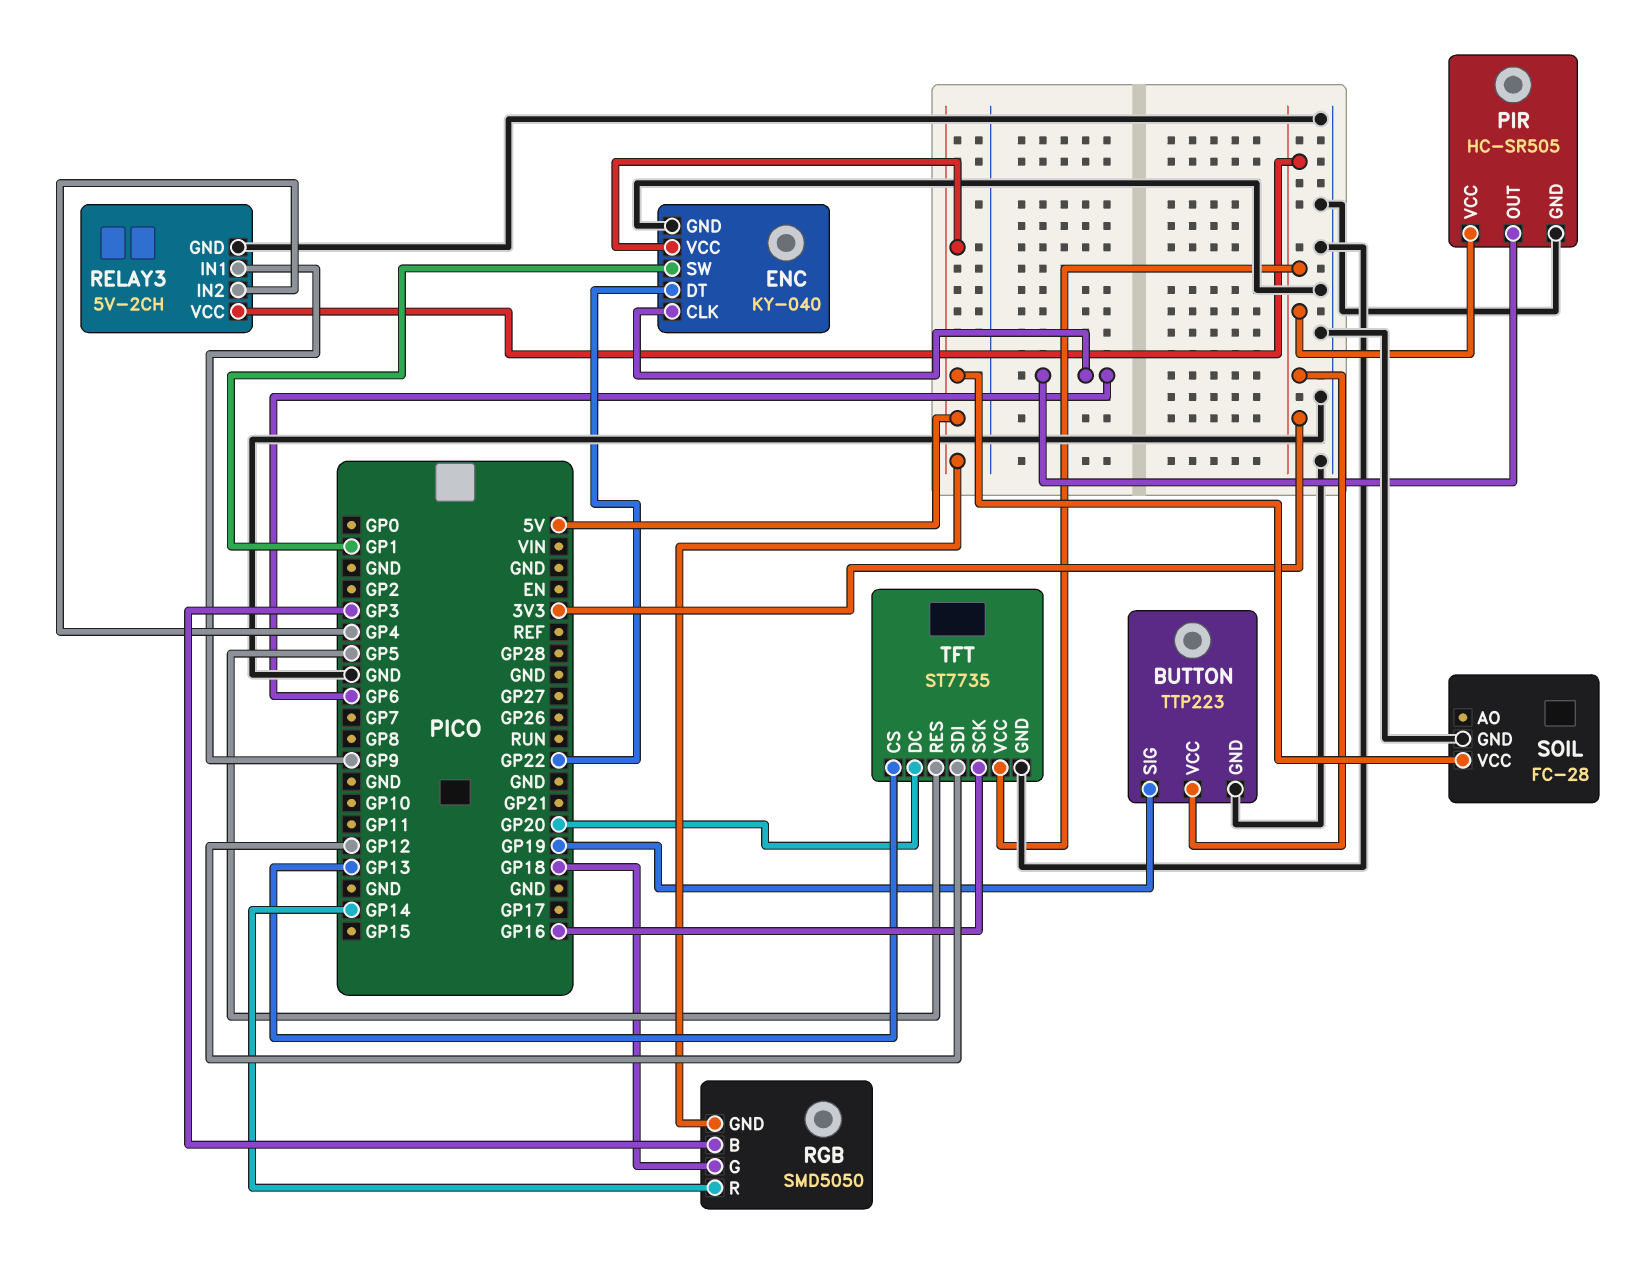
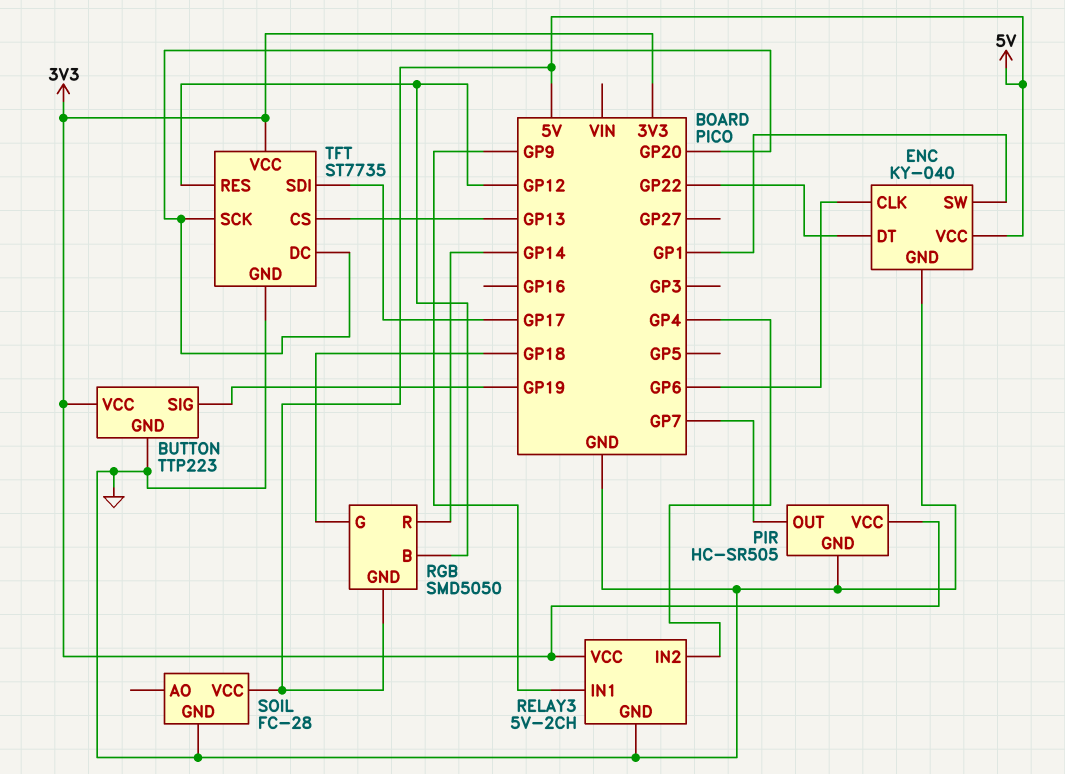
PIR pin OUT: GP6 -> GP7
RGB pin B: GP3 -> GP12
TFT pin RES: GP5 -> GP12
TFT pin SCK: GP16 -> GP20
TFT pin SDI: GP12 -> GP17

